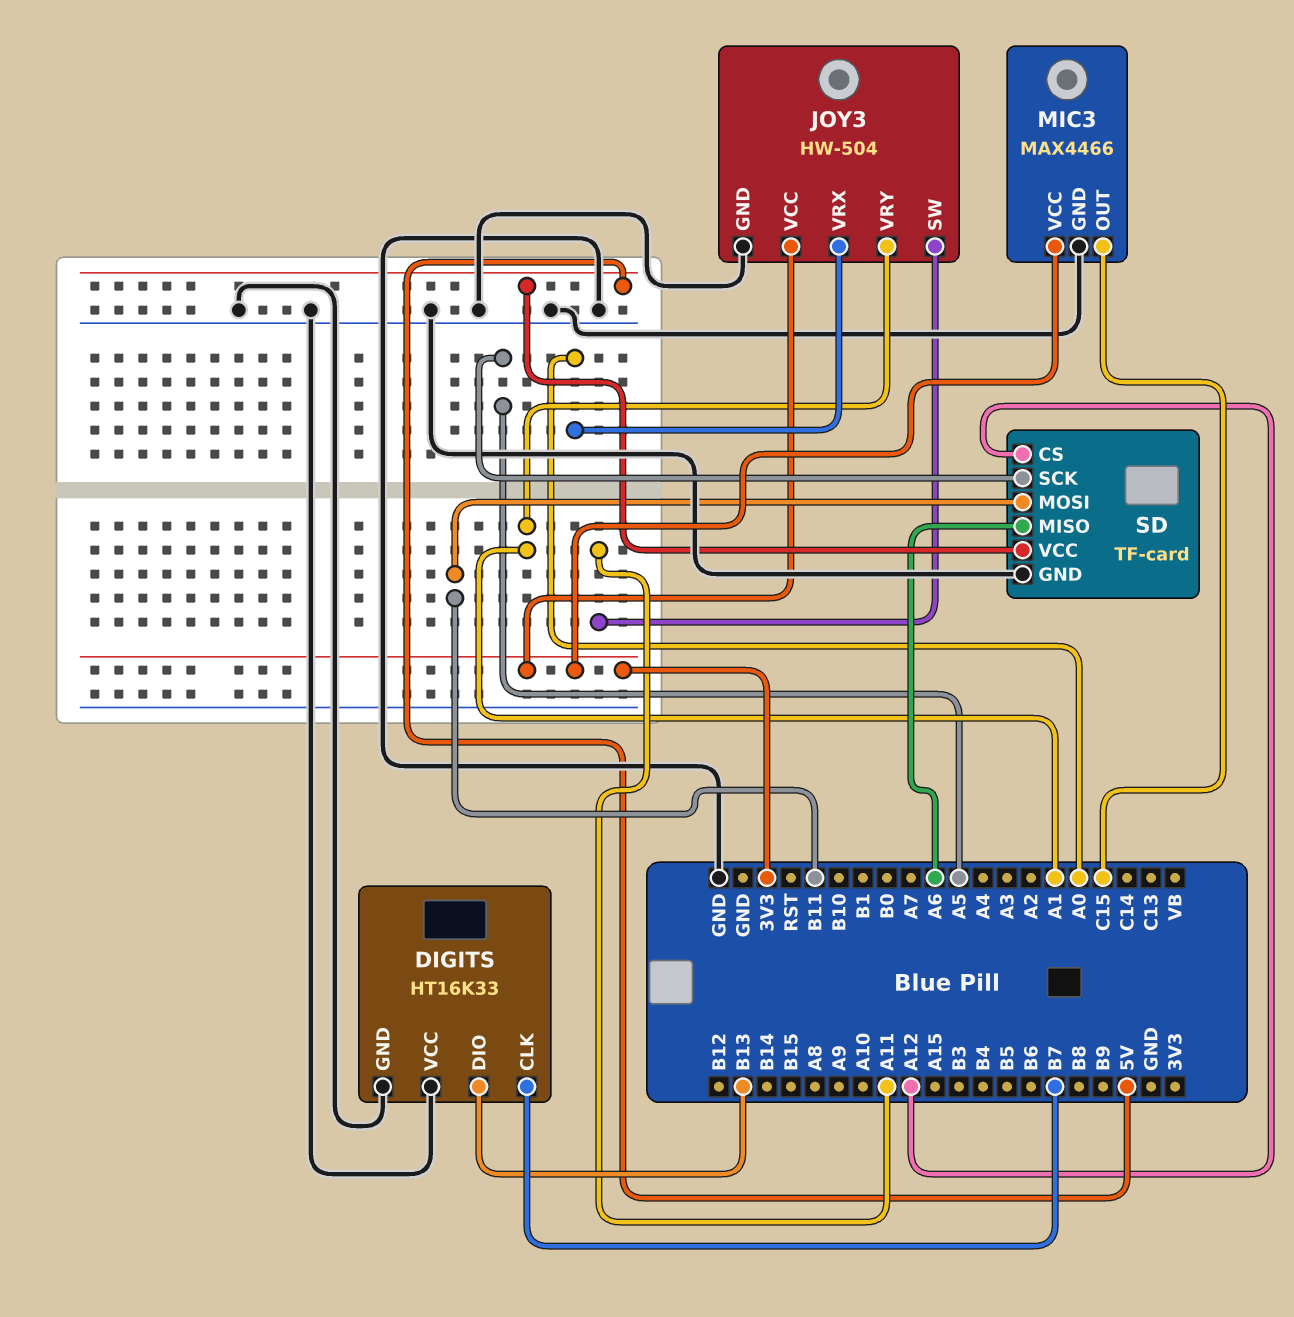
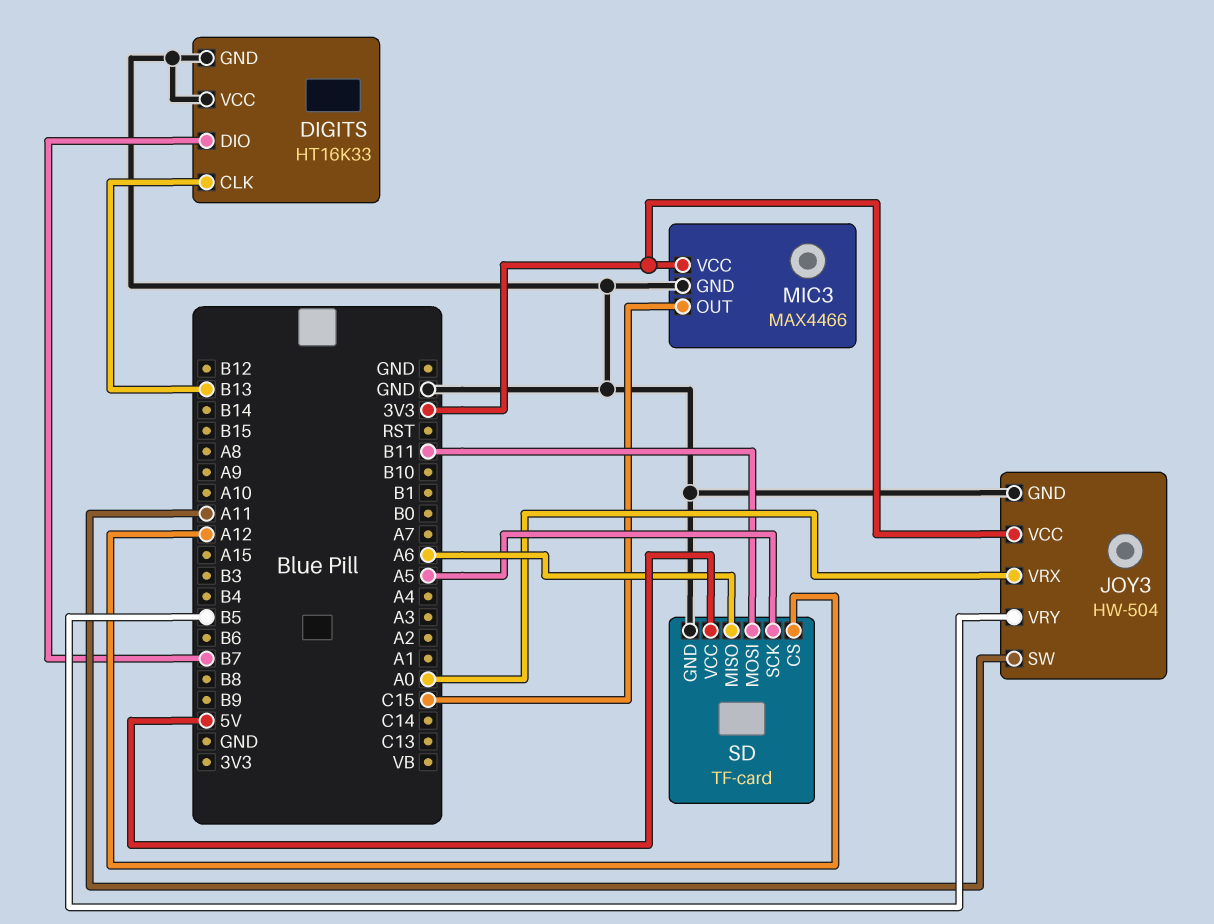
DIGITS pin CLK: B7 -> B13
DIGITS pin DIO: B13 -> B7
JOY3 pin VRY: A1 -> B5

